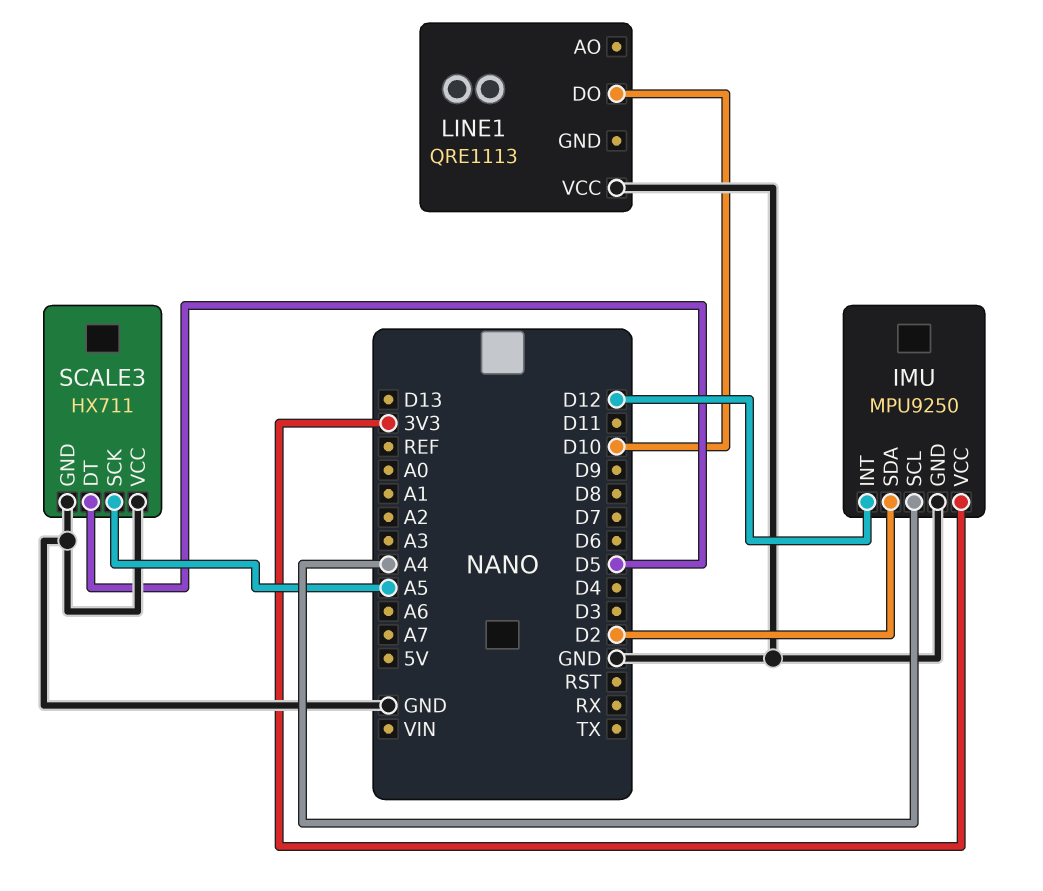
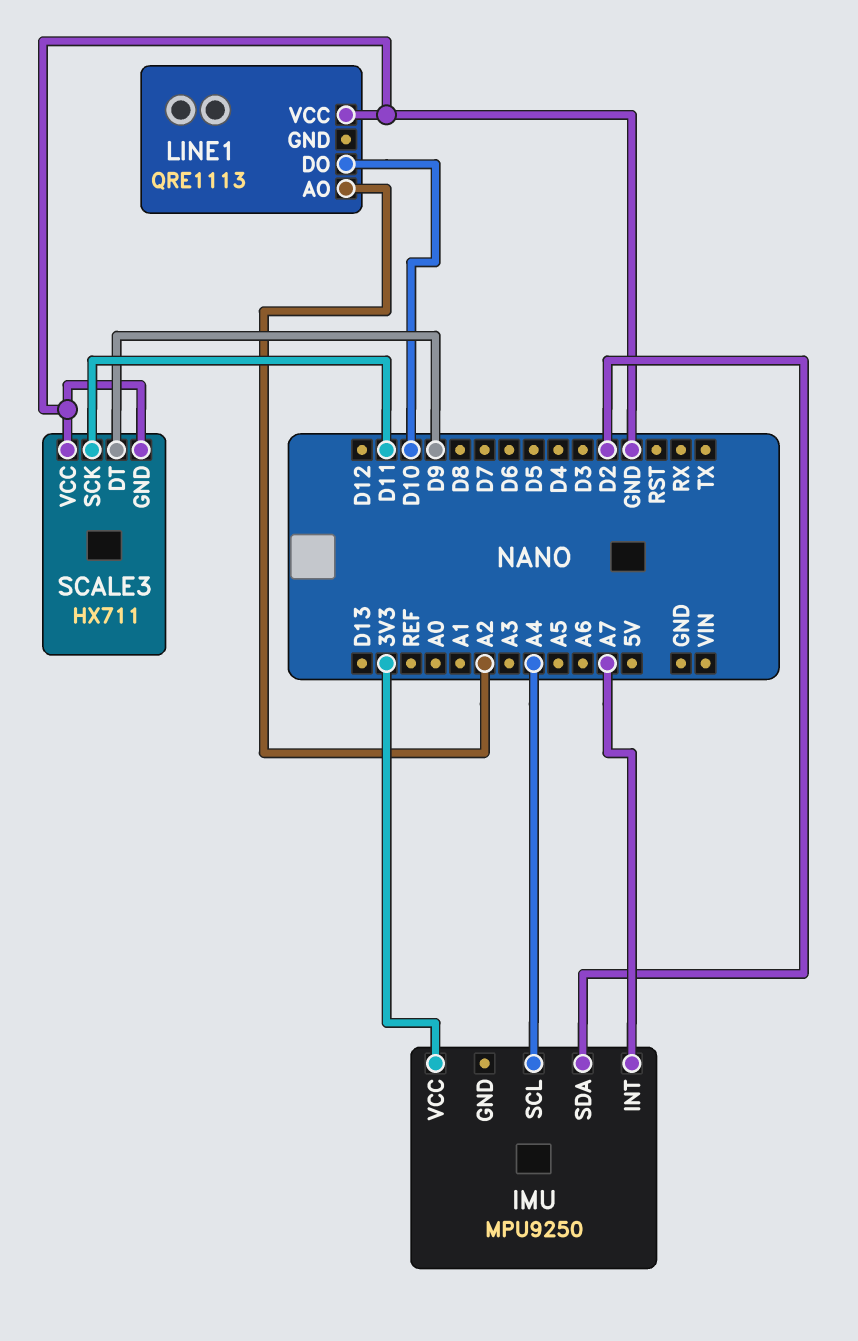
IMU pin GND: GND -> none
IMU pin INT: D12 -> A7
LINE1 pin AO: none -> A2
SCALE3 pin DT: D5 -> D9
SCALE3 pin SCK: A5 -> D11

